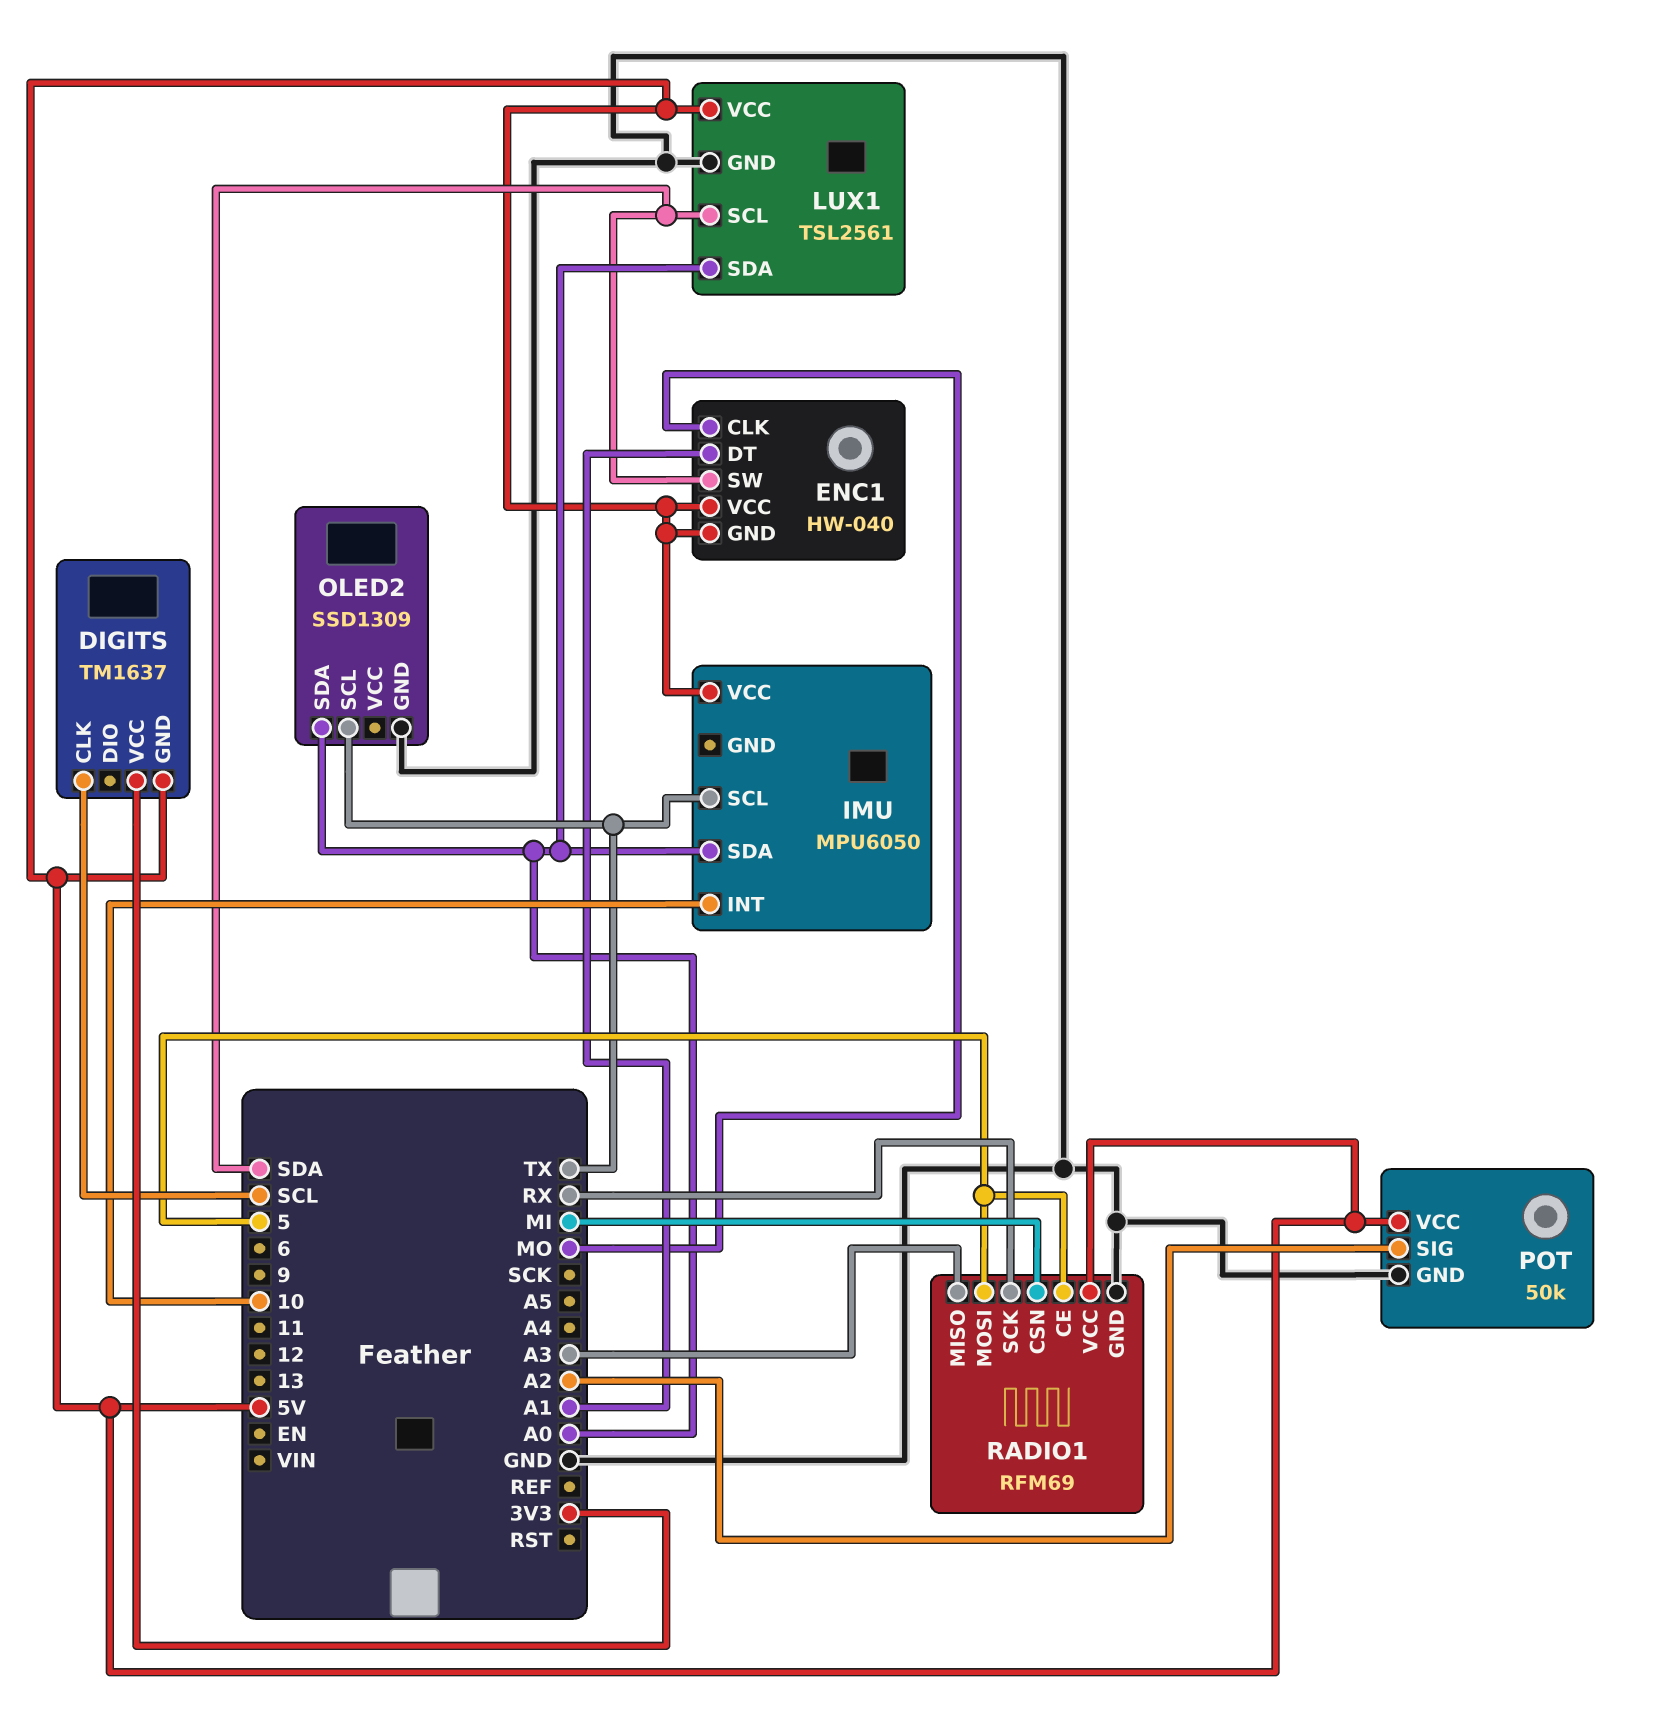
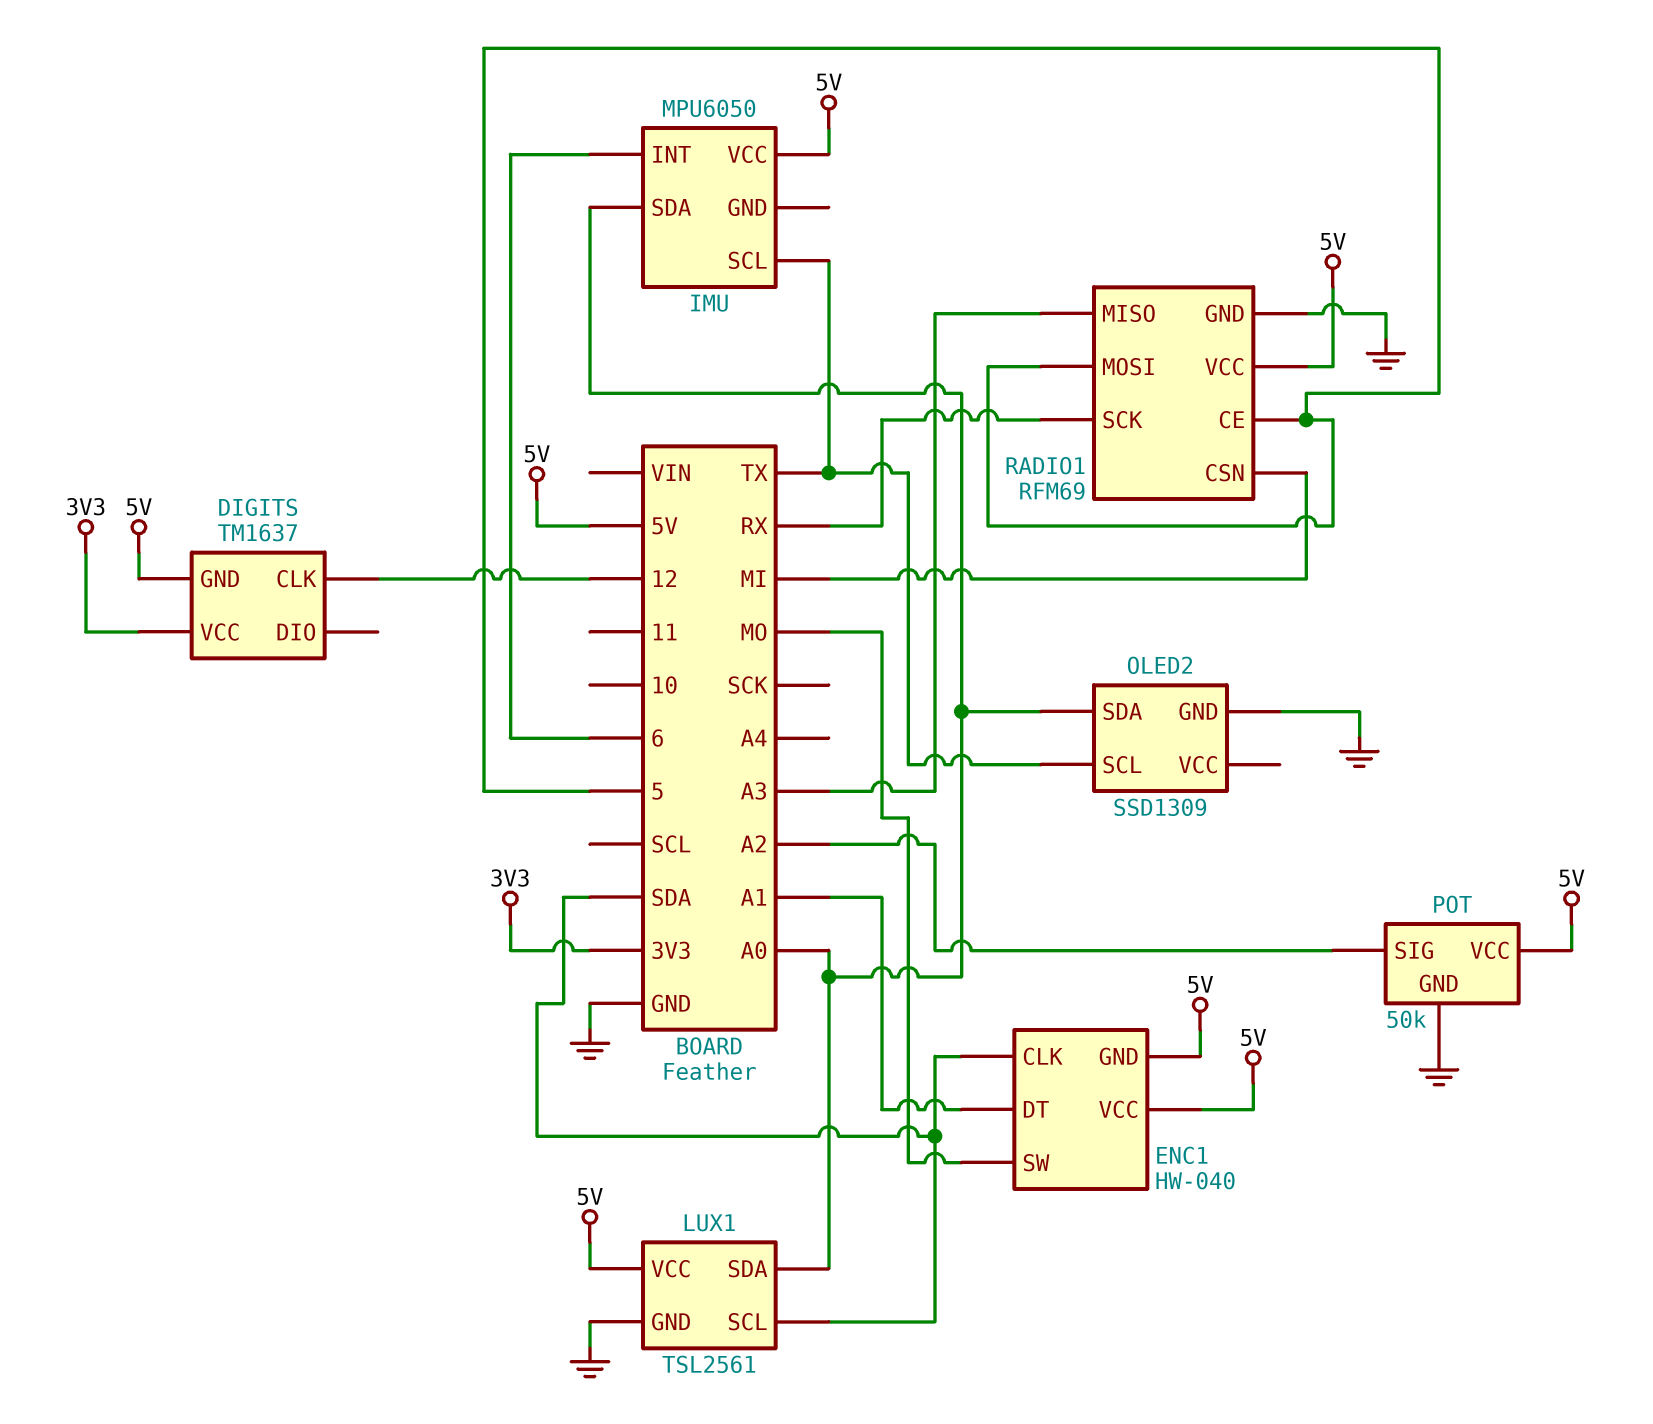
DIGITS pin CLK: SCL -> 12
ENC1 pin CLK: MO -> SDA
ENC1 pin SW: SDA -> MO
IMU pin INT: 10 -> 6

